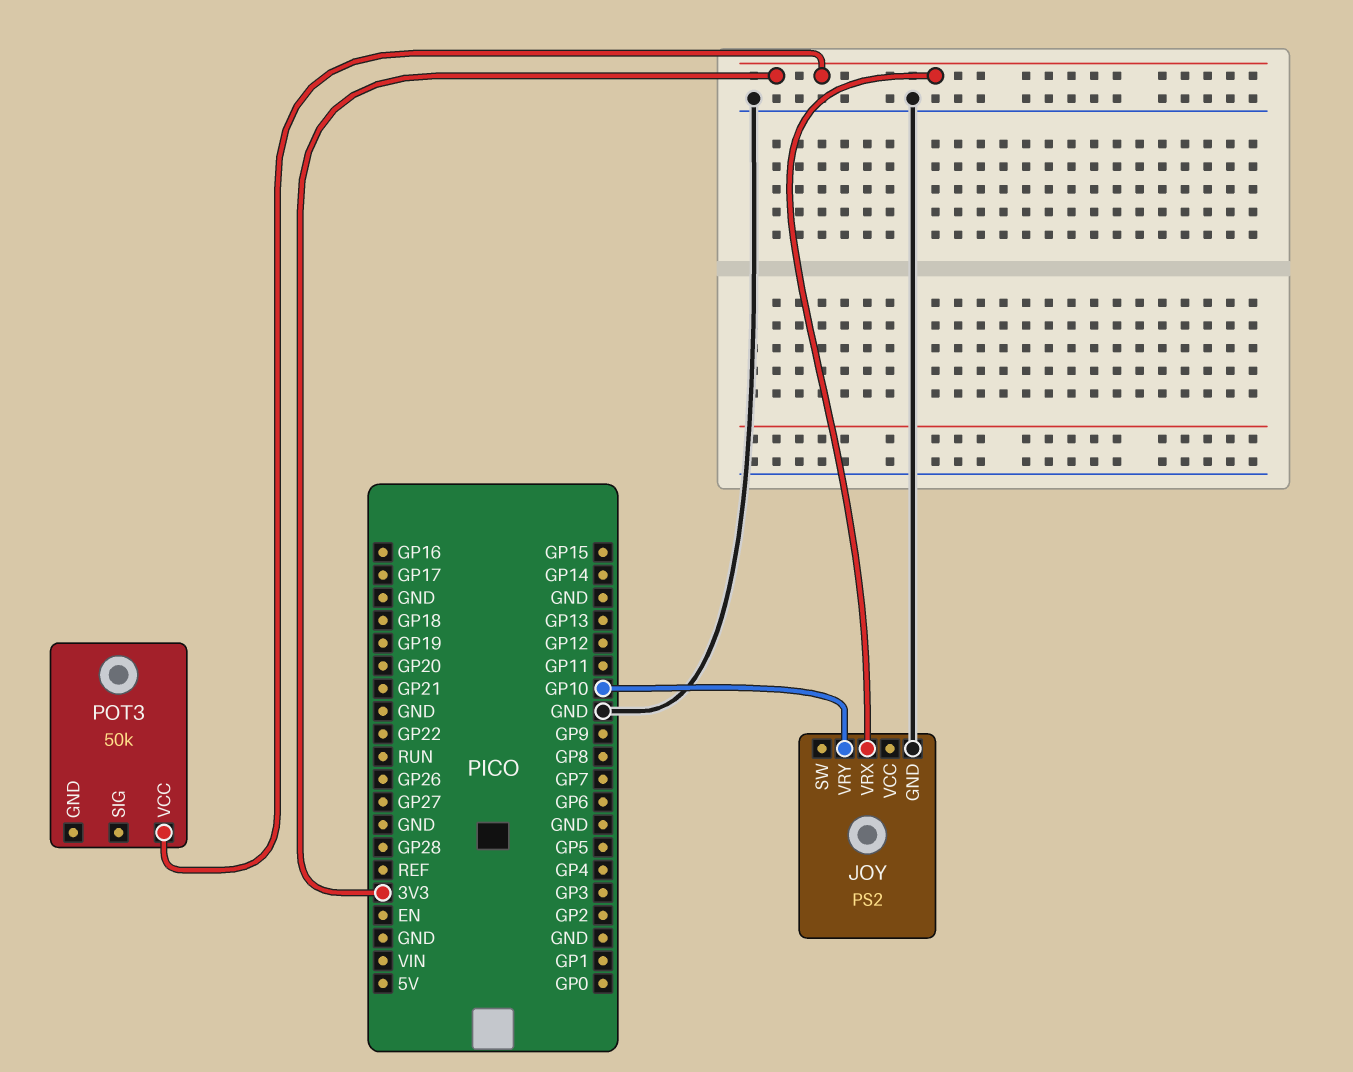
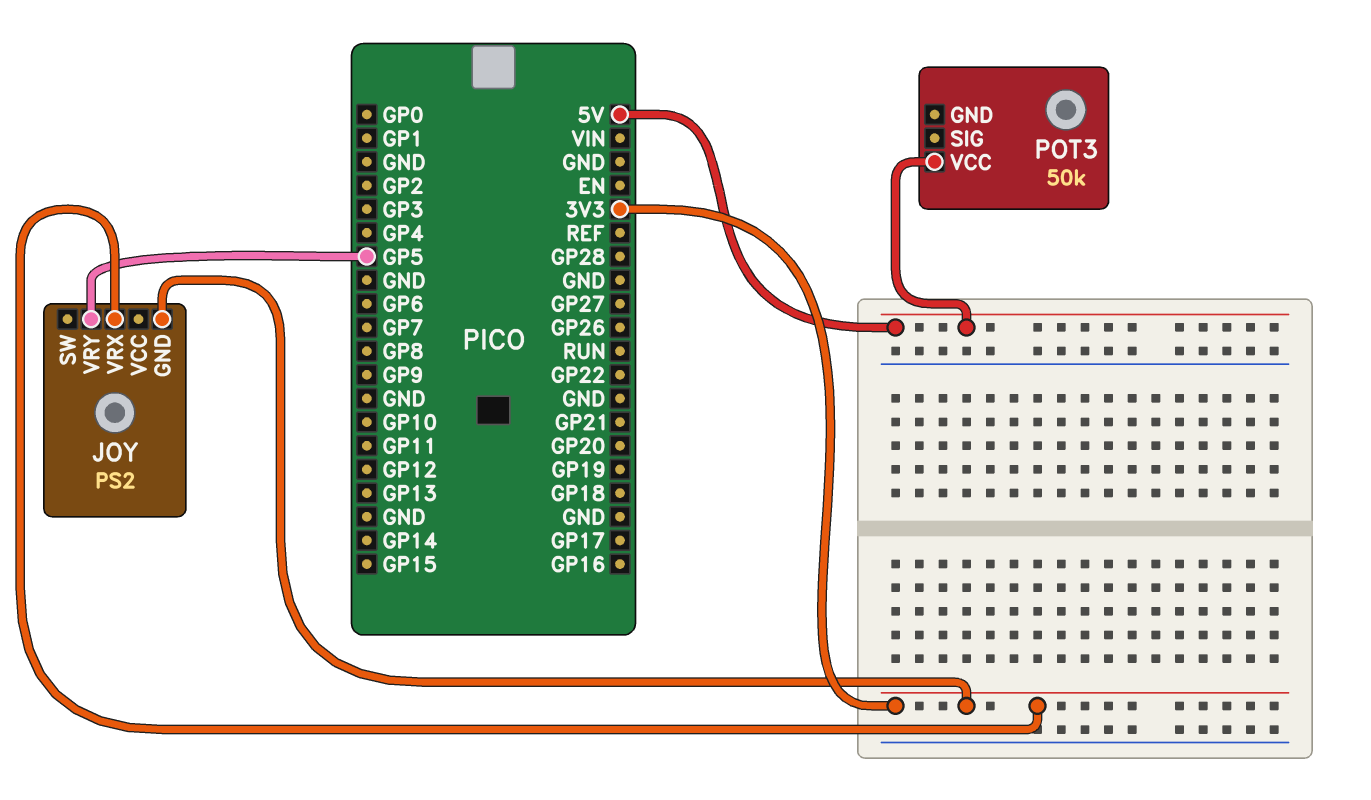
JOY pin GND: GND -> 3V3
JOY pin VRY: GP10 -> GP5
POT3 pin VCC: 3V3 -> 5V

